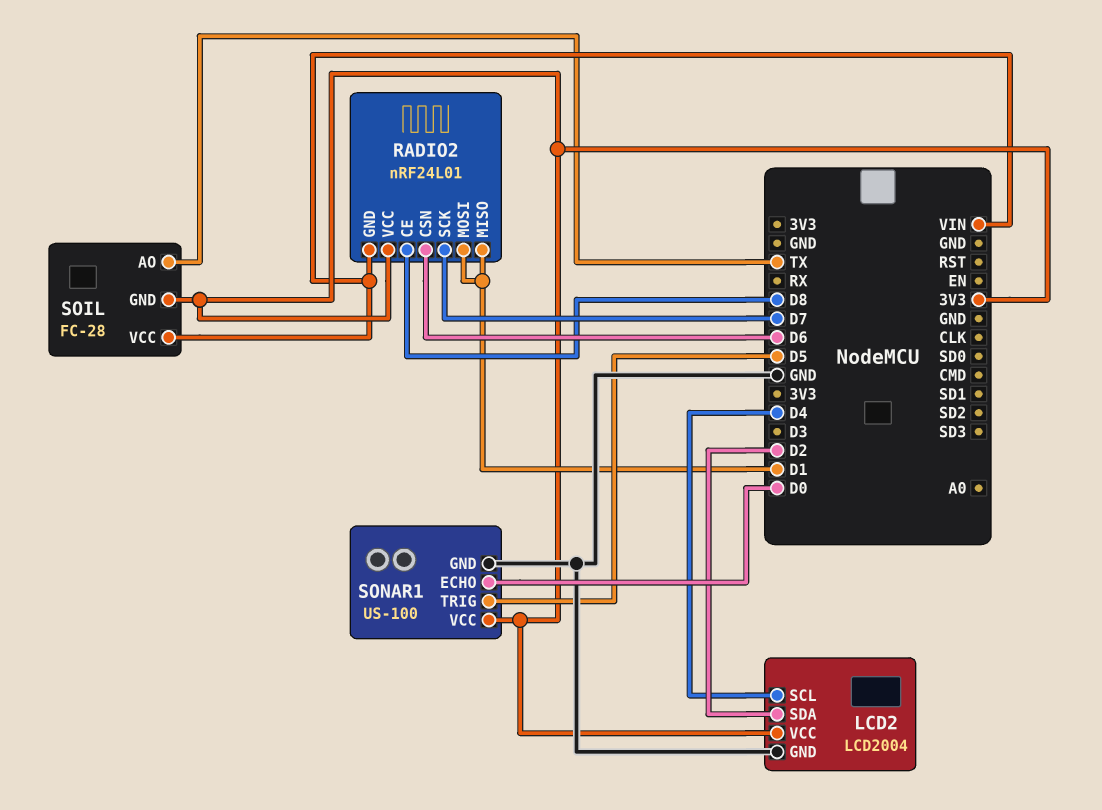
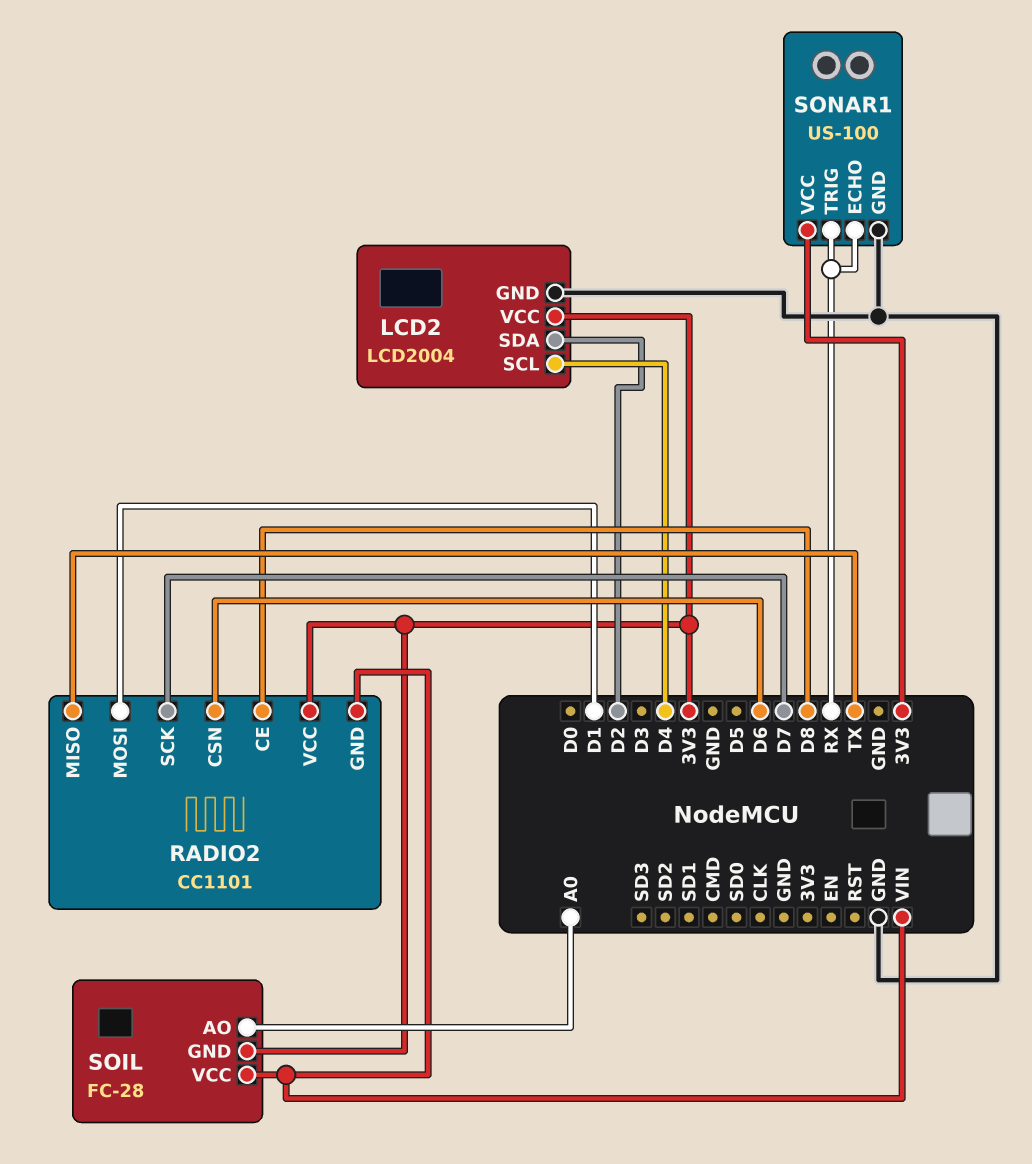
RADIO2: nRF24L01 -> CC1101
RADIO2 pin MISO: D1 -> TX
SOIL pin AO: TX -> A0
SONAR1 pin ECHO: D0 -> RX
SONAR1 pin TRIG: D5 -> RX

